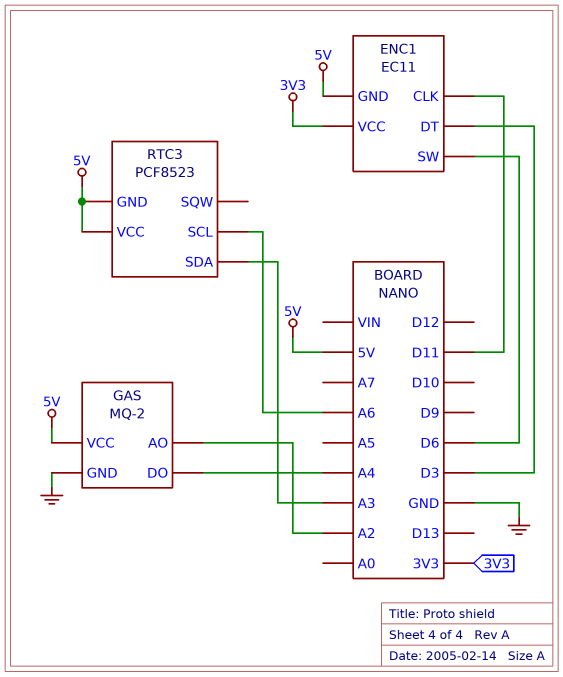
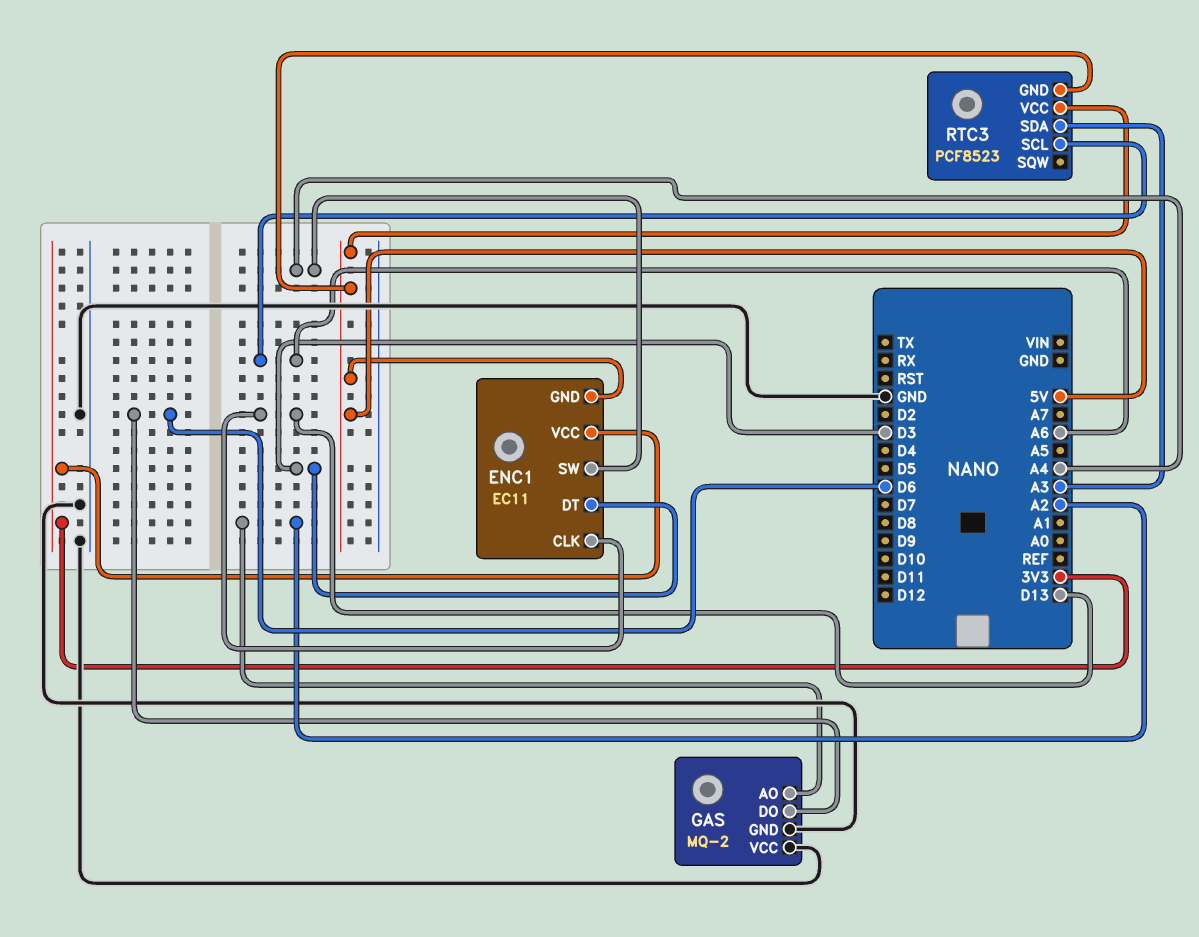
ENC1 pin CLK: D11 -> D13
ENC1 pin SW: D6 -> A4
GAS pin DO: A4 -> D6
GAS pin VCC: 5V -> GND

